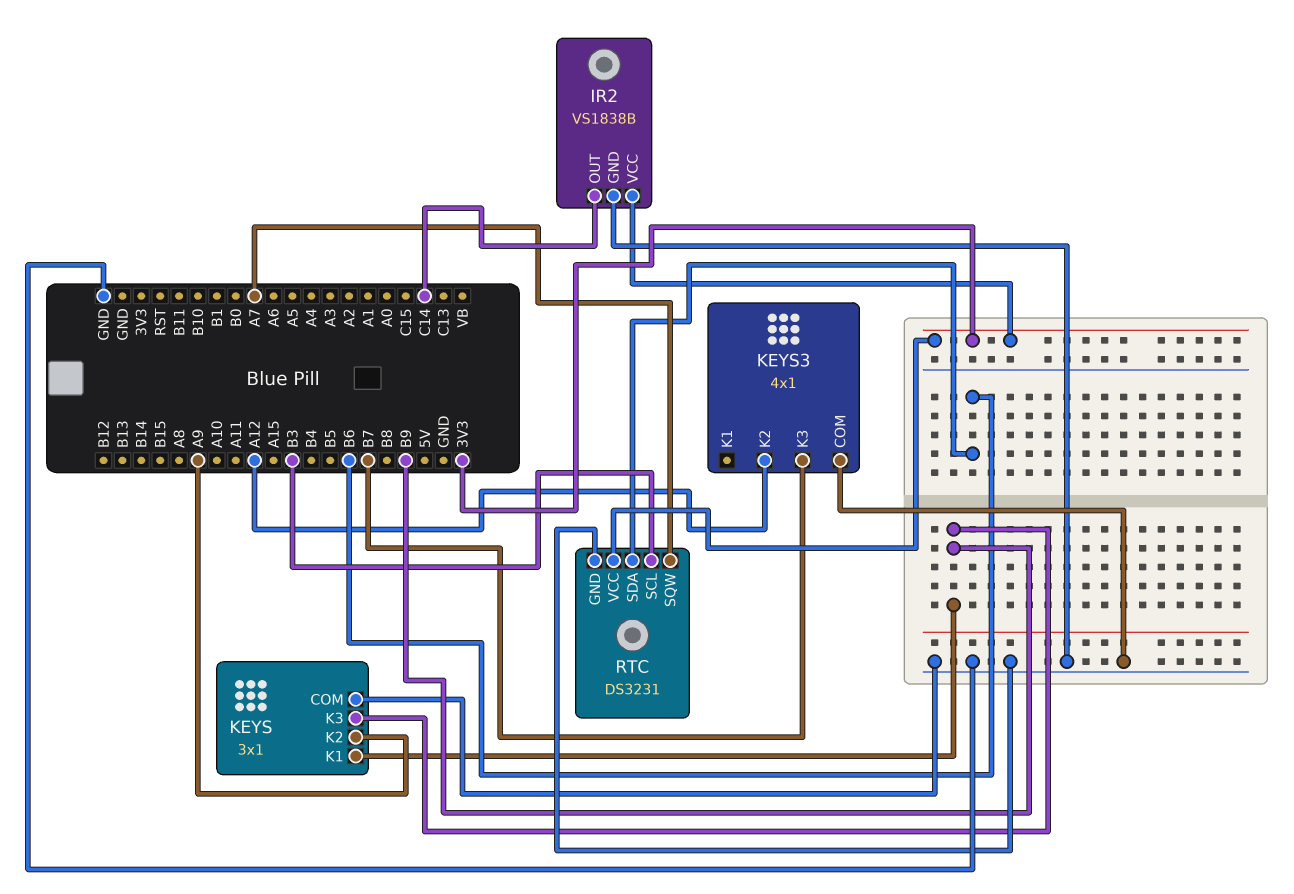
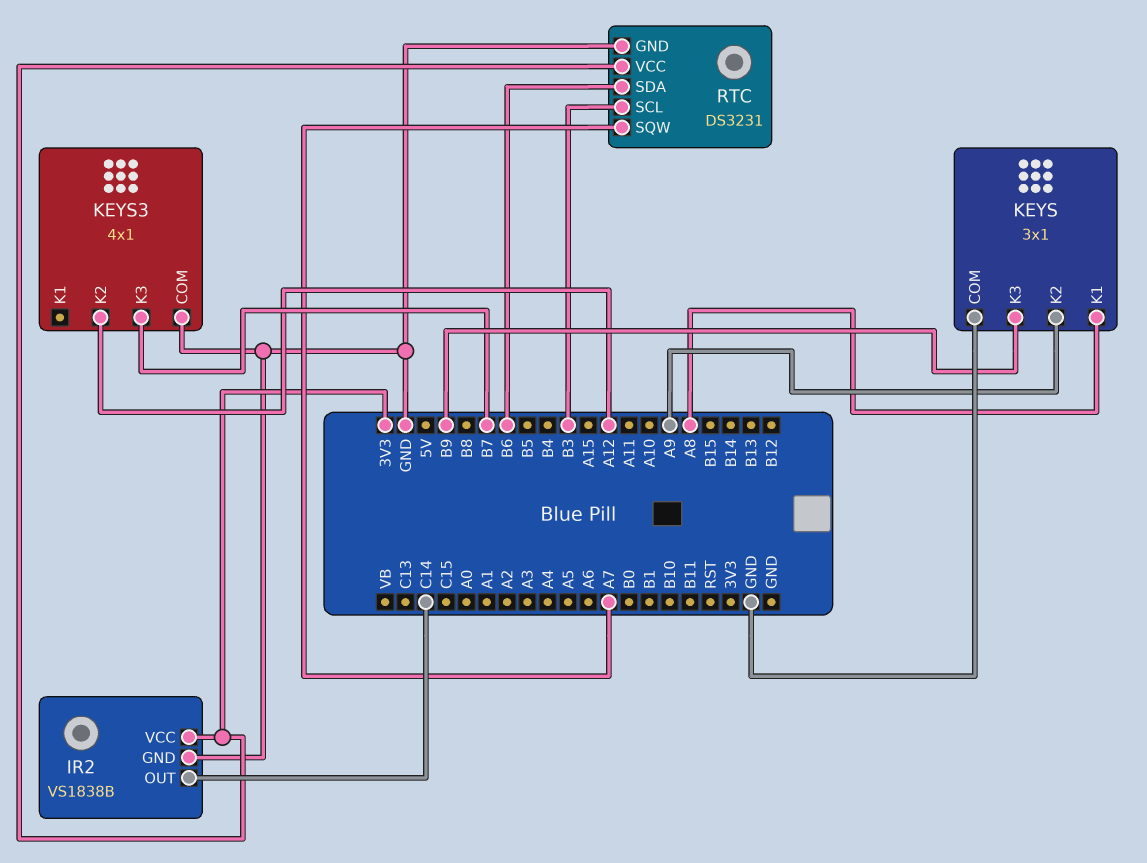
KEYS pin K1: B9 -> A8

